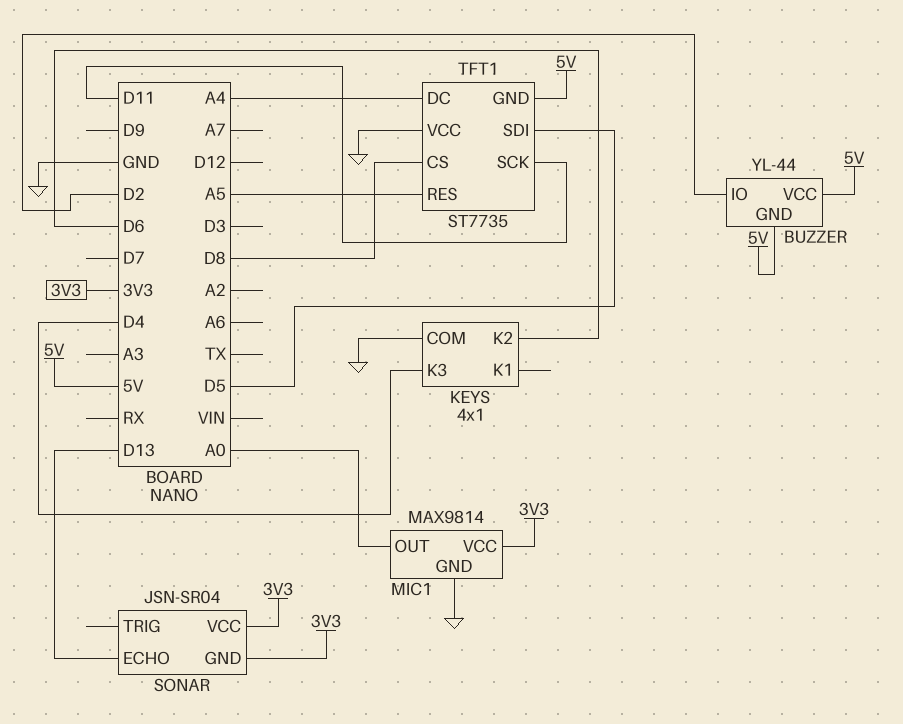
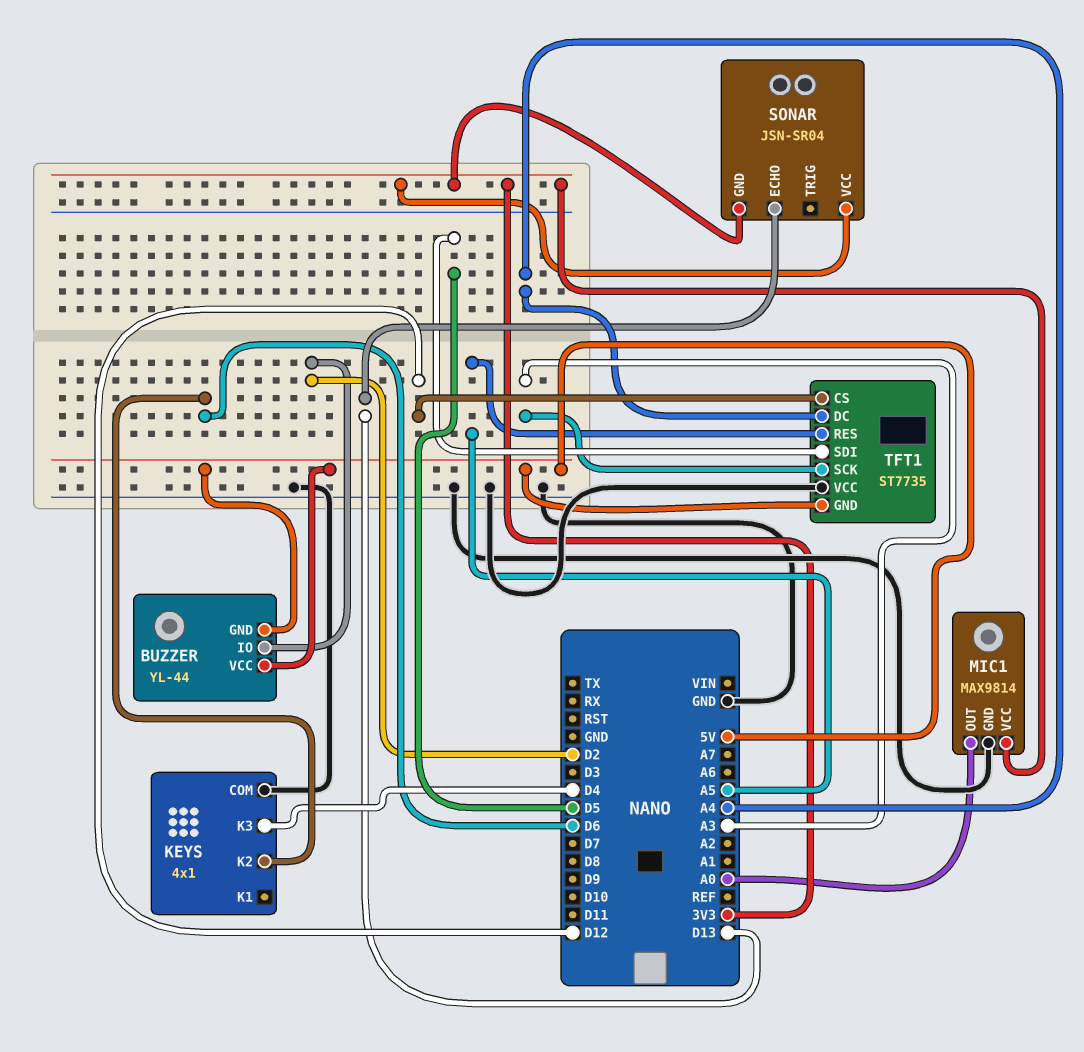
TFT1 pin CS: D8 -> D12
TFT1 pin SCK: D11 -> A3

